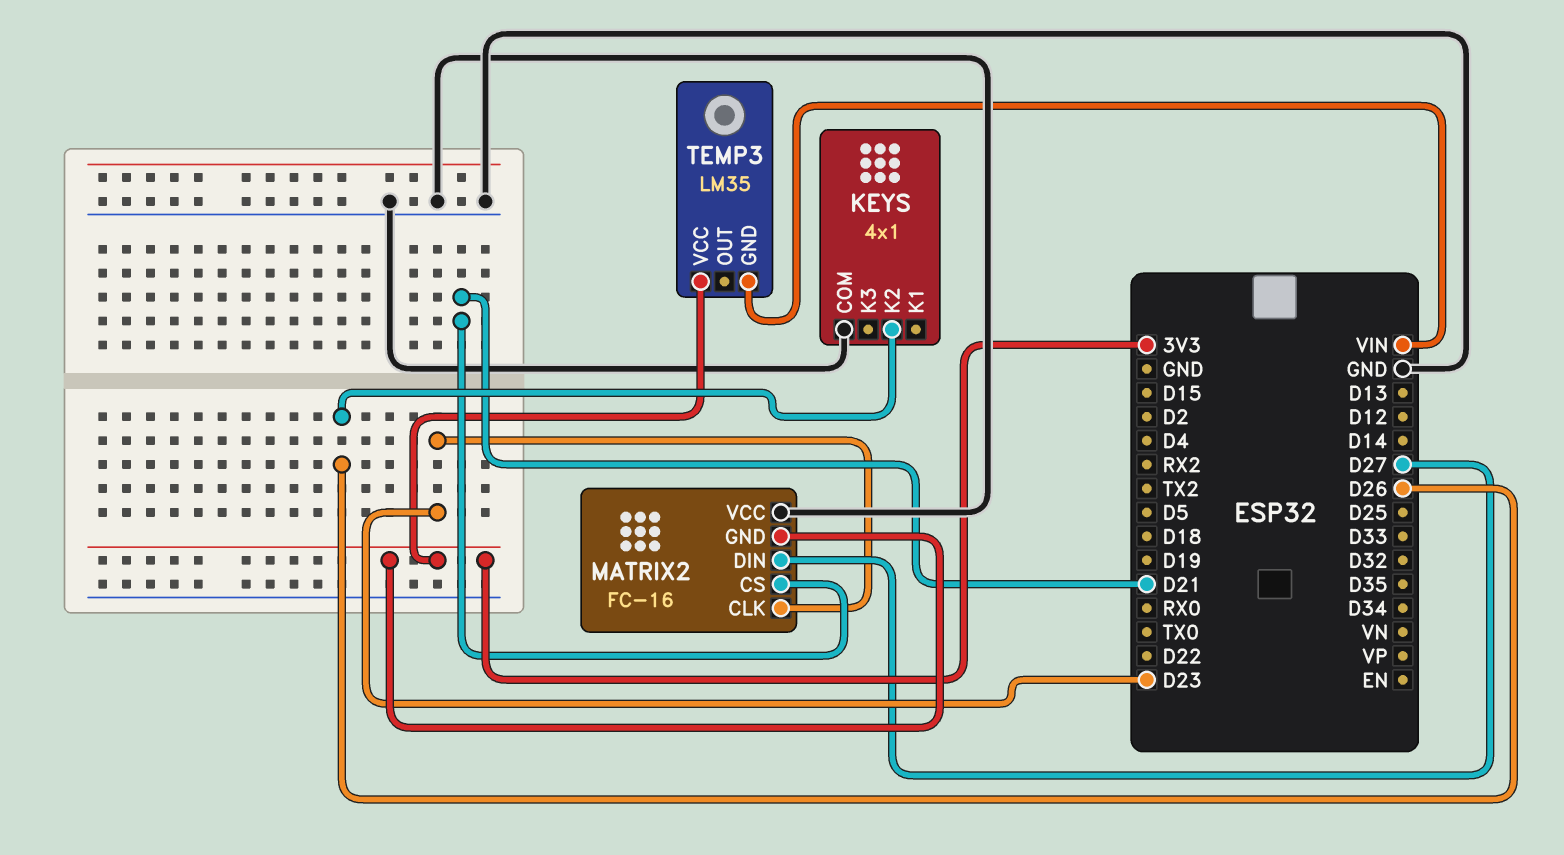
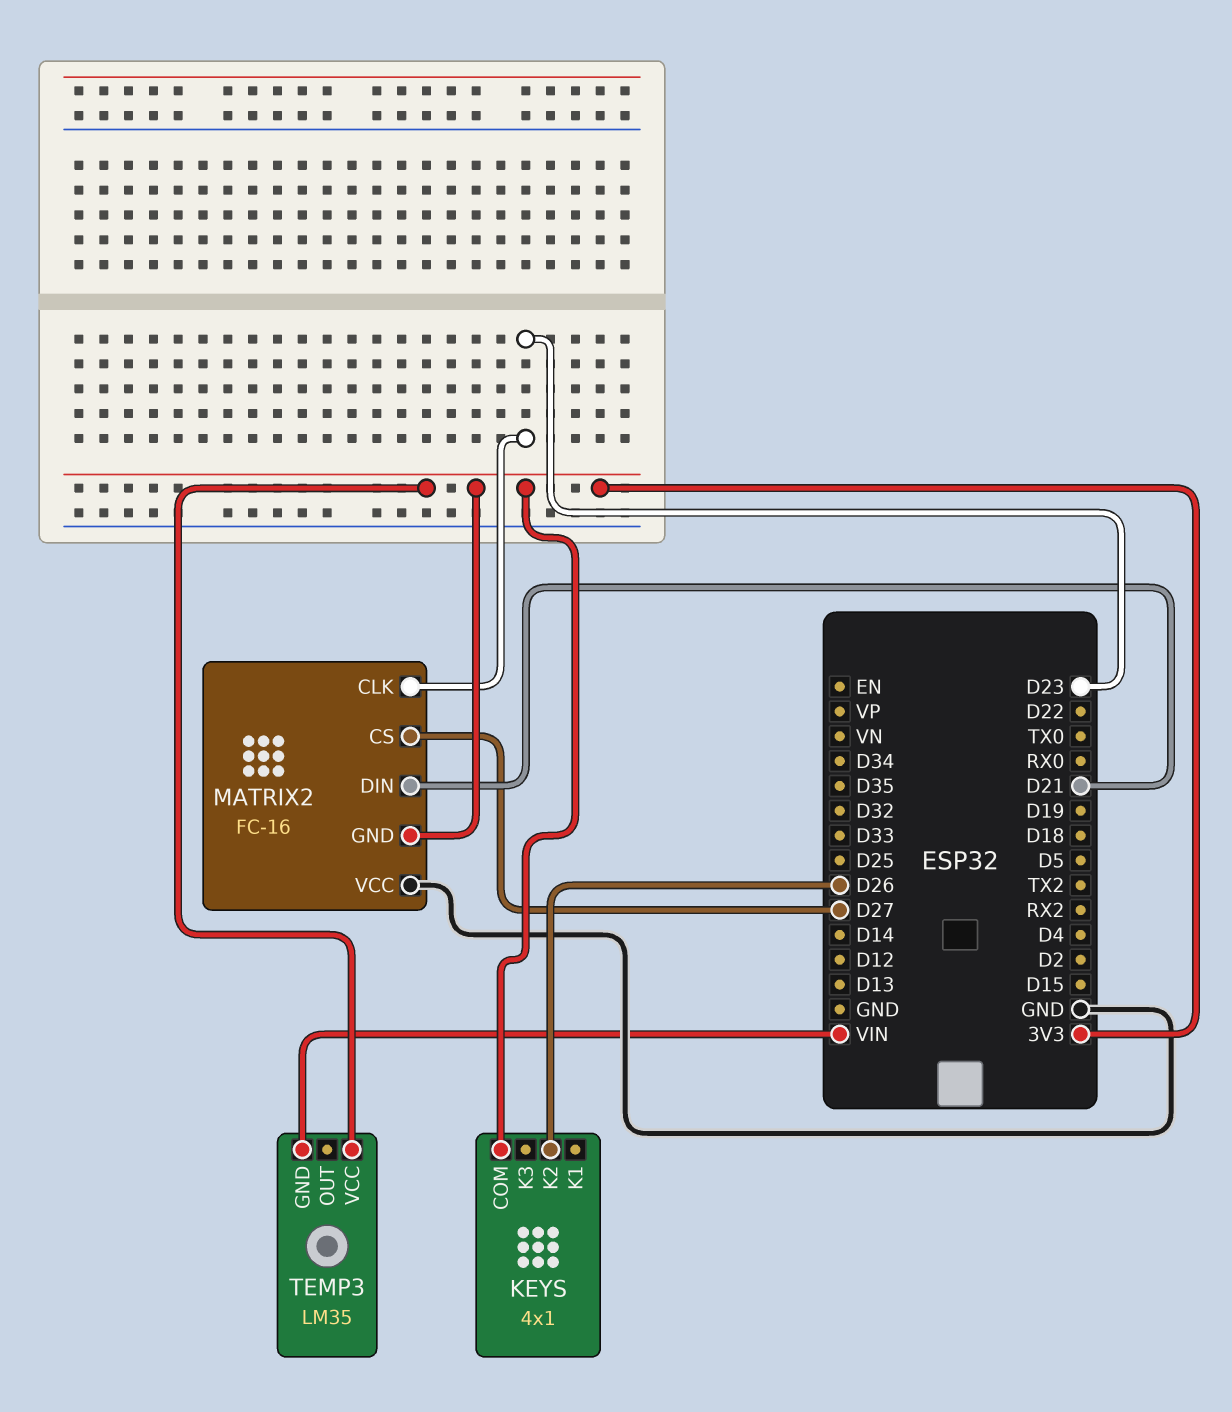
KEYS pin COM: GND -> 3V3
MATRIX2 pin CS: D21 -> D27
MATRIX2 pin DIN: D27 -> D21

